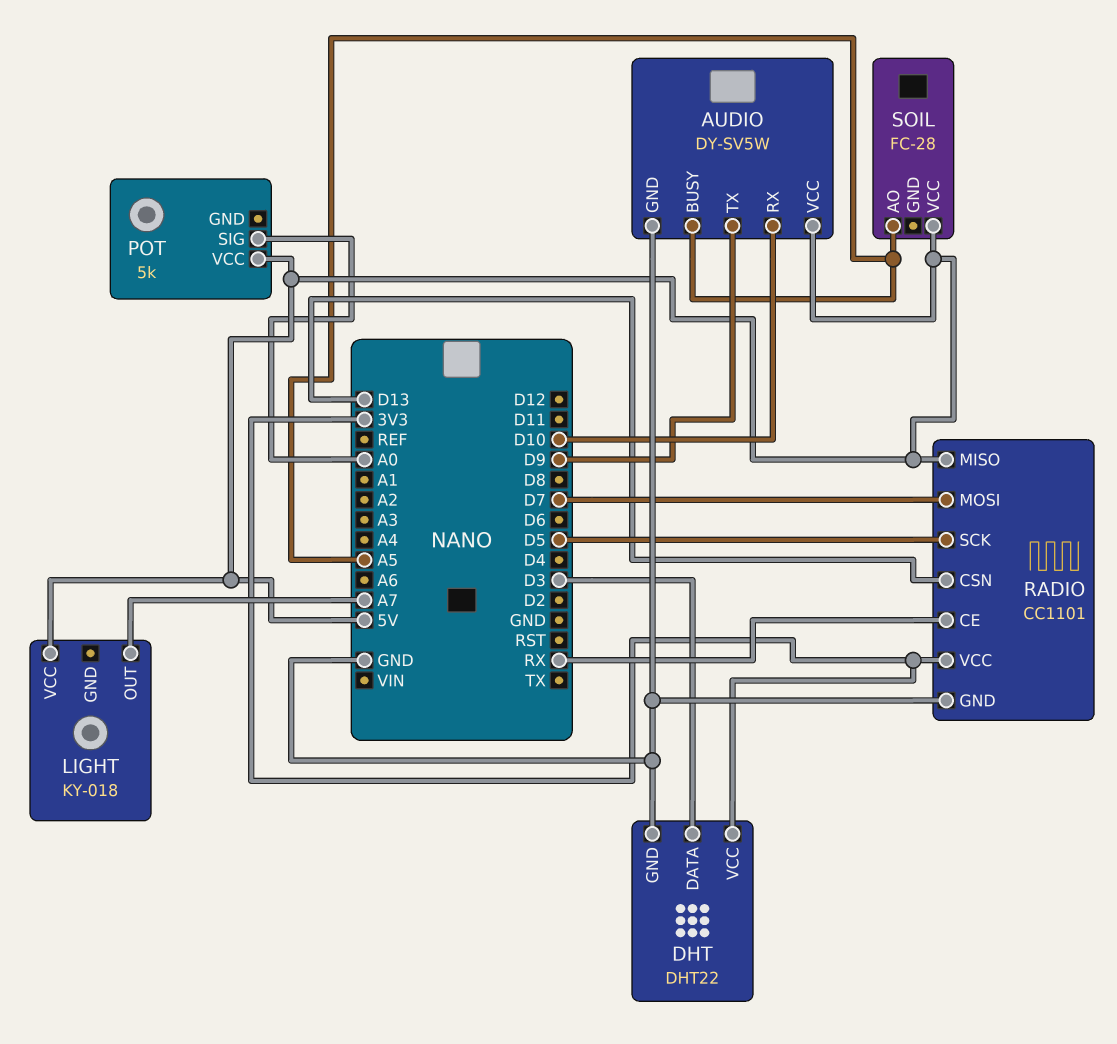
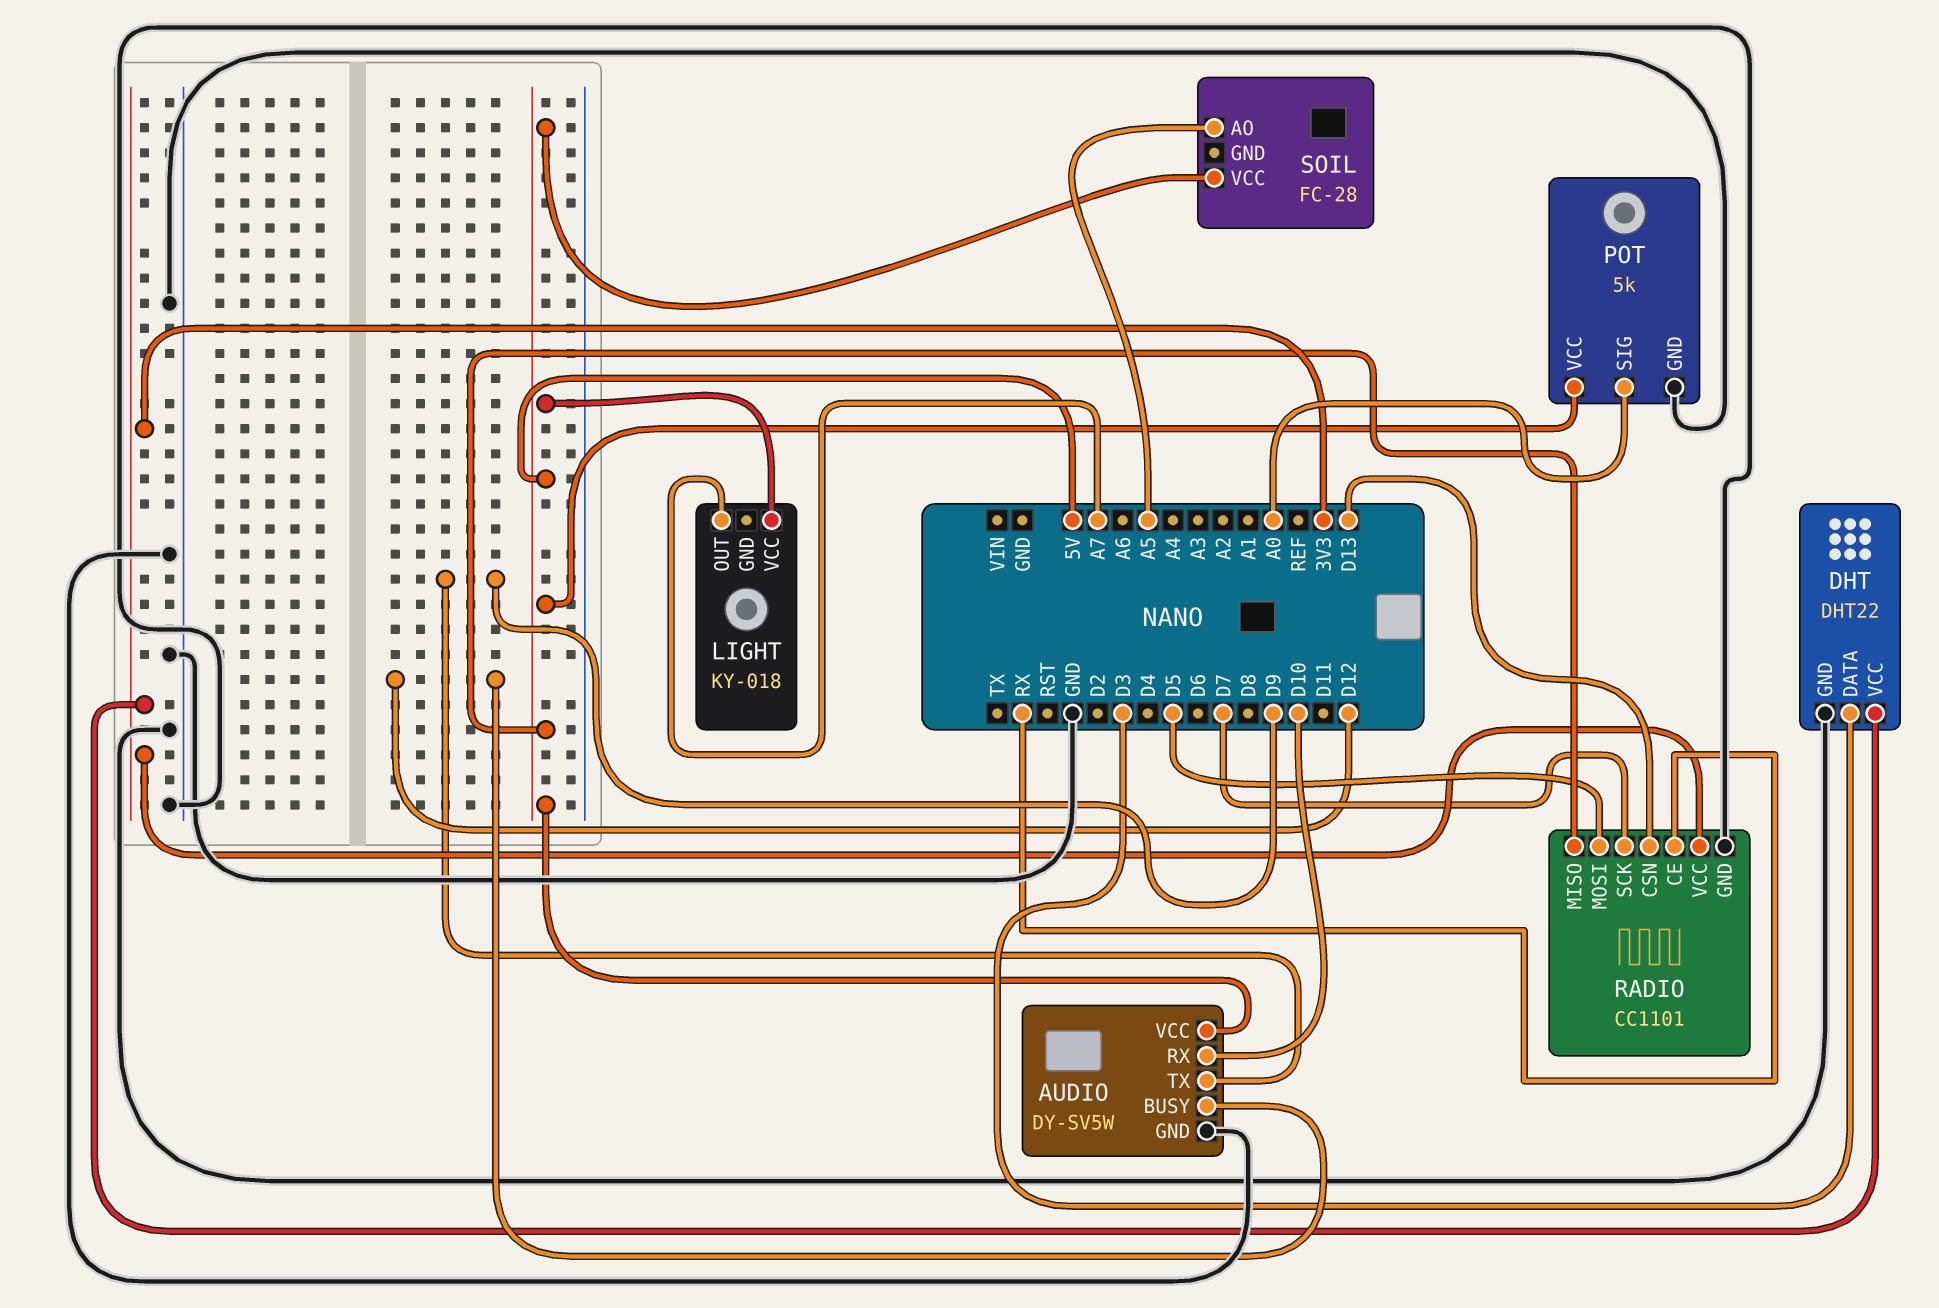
AUDIO pin BUSY: A5 -> D12
POT pin GND: none -> GND
RADIO pin MOSI: D7 -> D5
RADIO pin SCK: D5 -> D7

